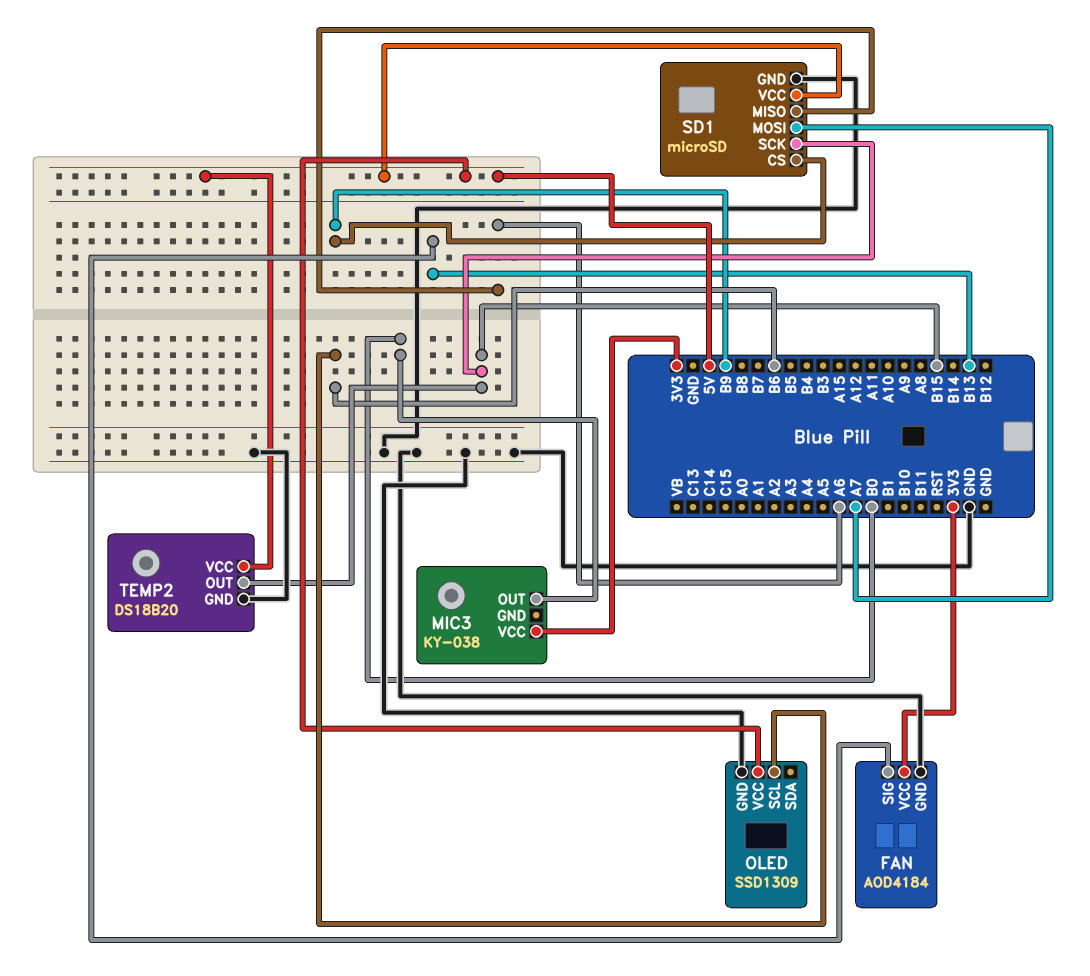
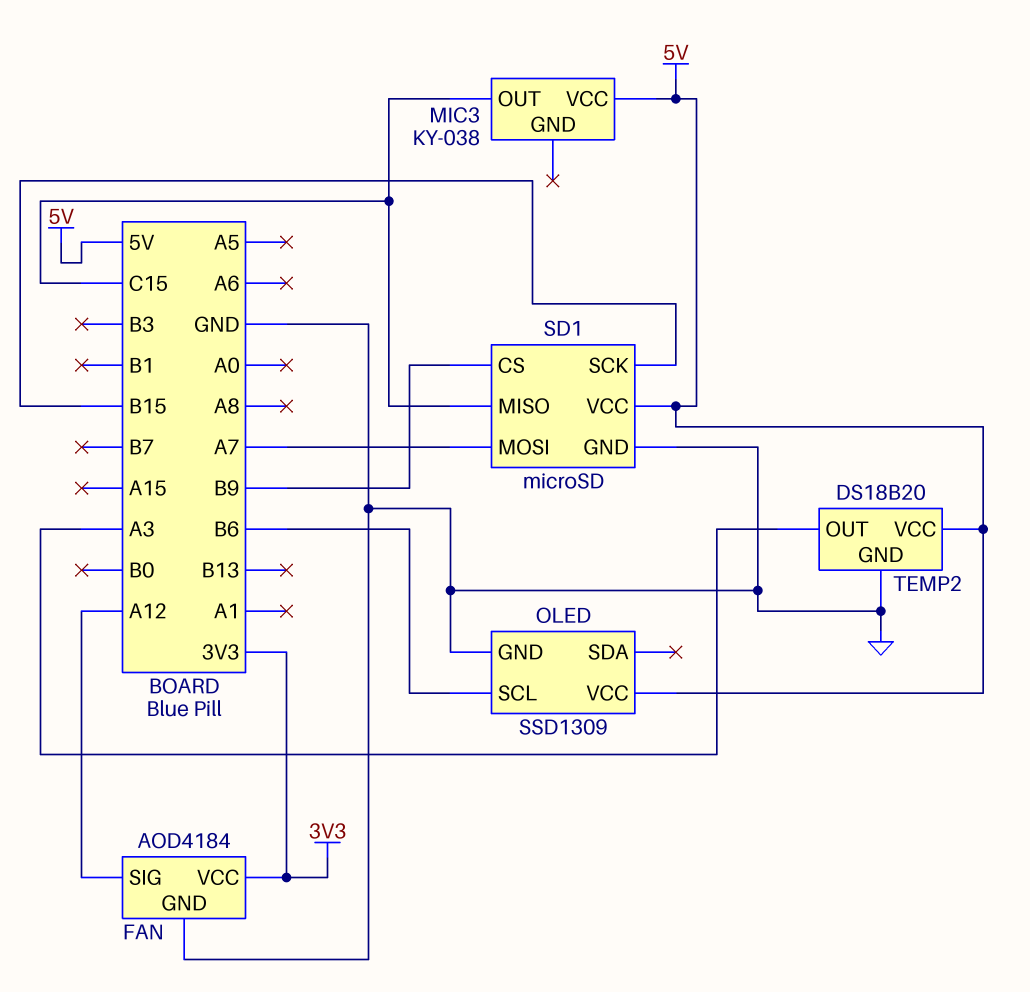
FAN pin SIG: B13 -> A12
MIC3 pin OUT: B0 -> C15
MIC3 pin VCC: 3V3 -> 5V
SD1 pin MISO: A6 -> C15
TEMP2 pin OUT: B15 -> A3

